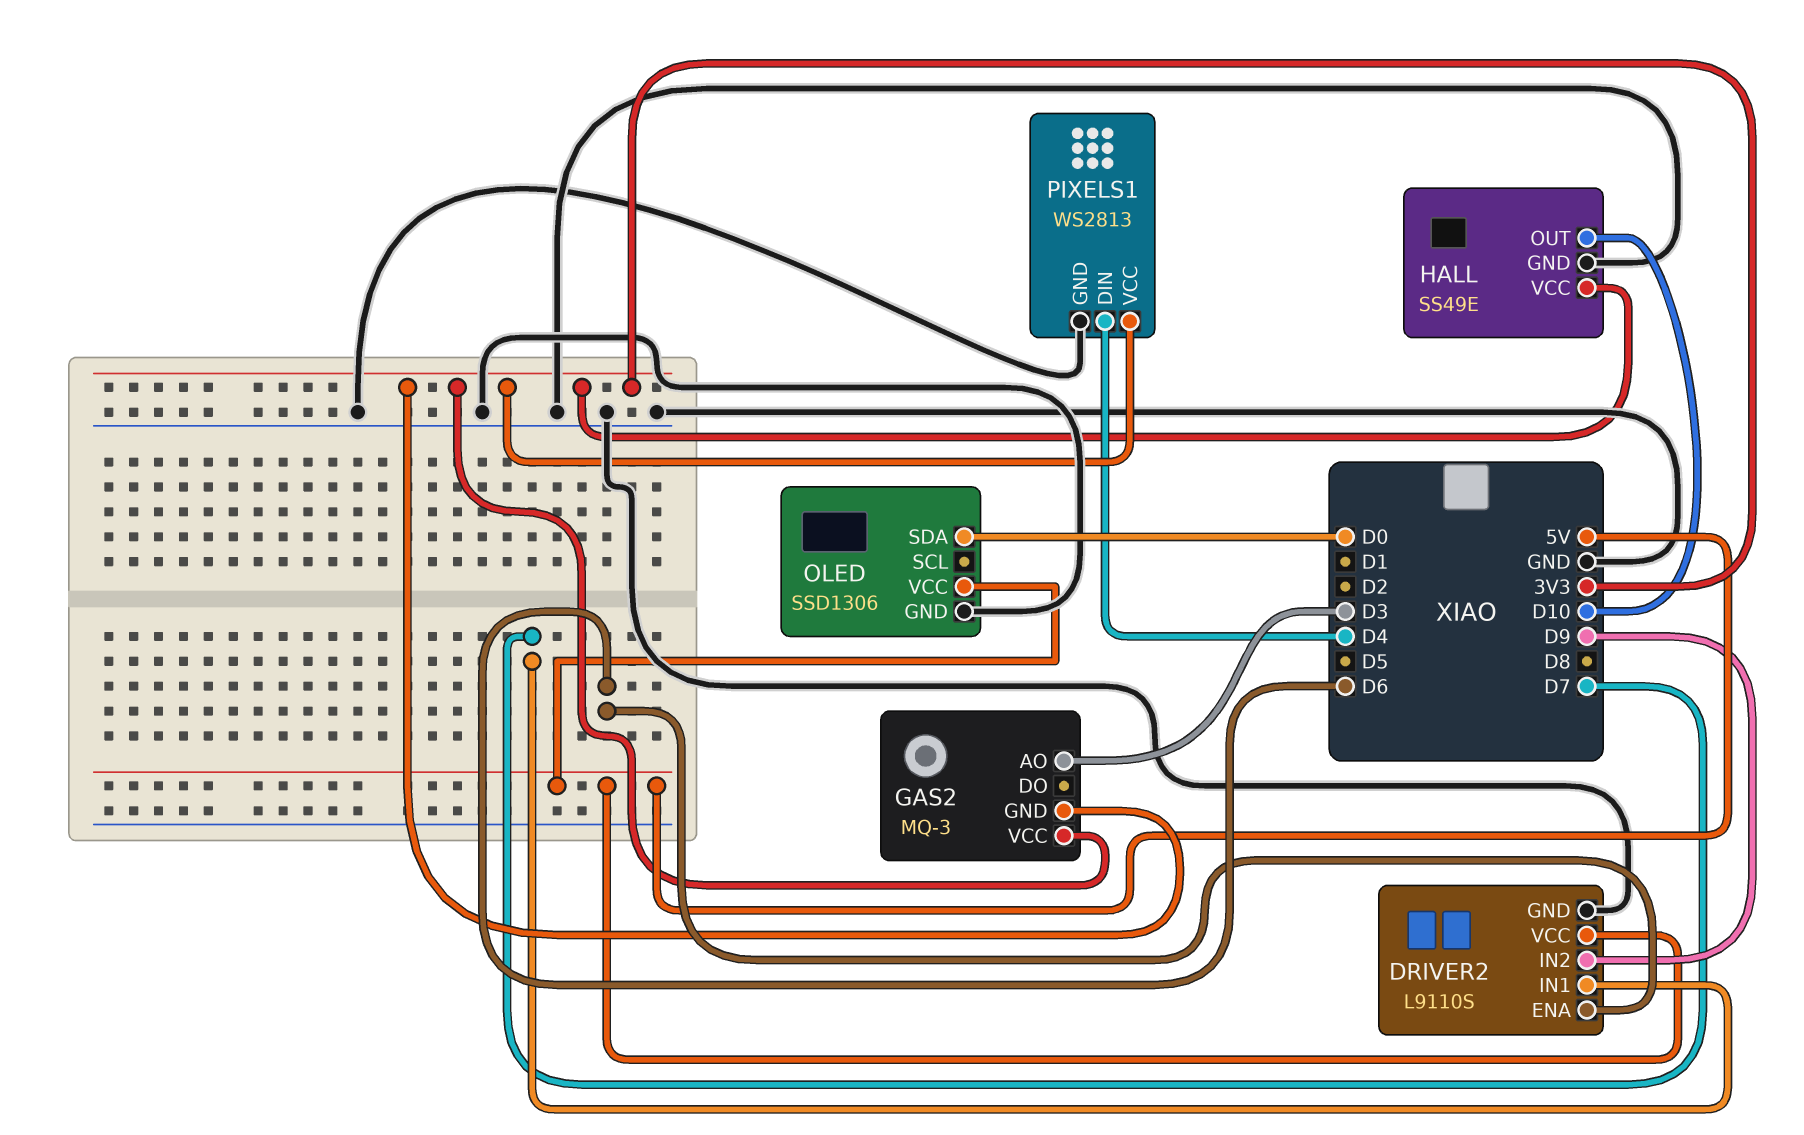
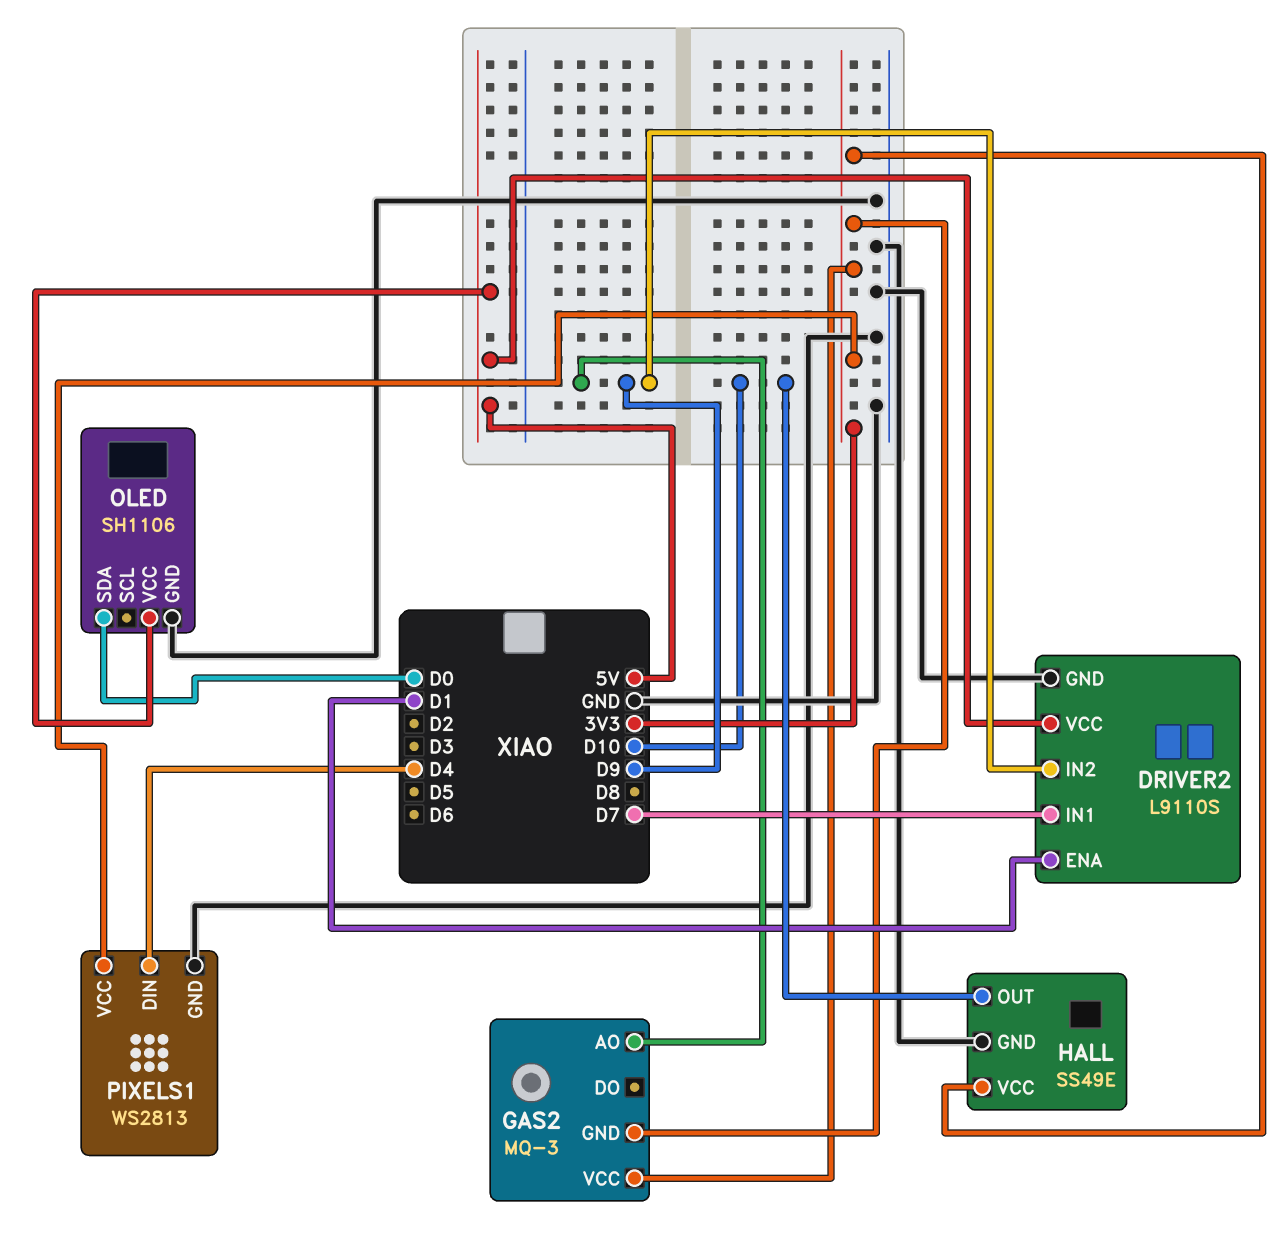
DRIVER2 pin ENA: D6 -> D1
GAS2 pin AO: D3 -> D9
OLED: SSD1306 -> SH1106

